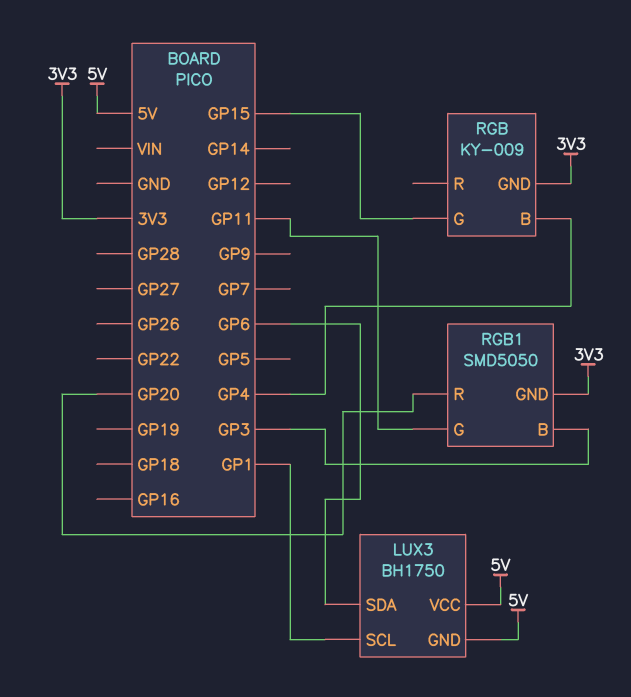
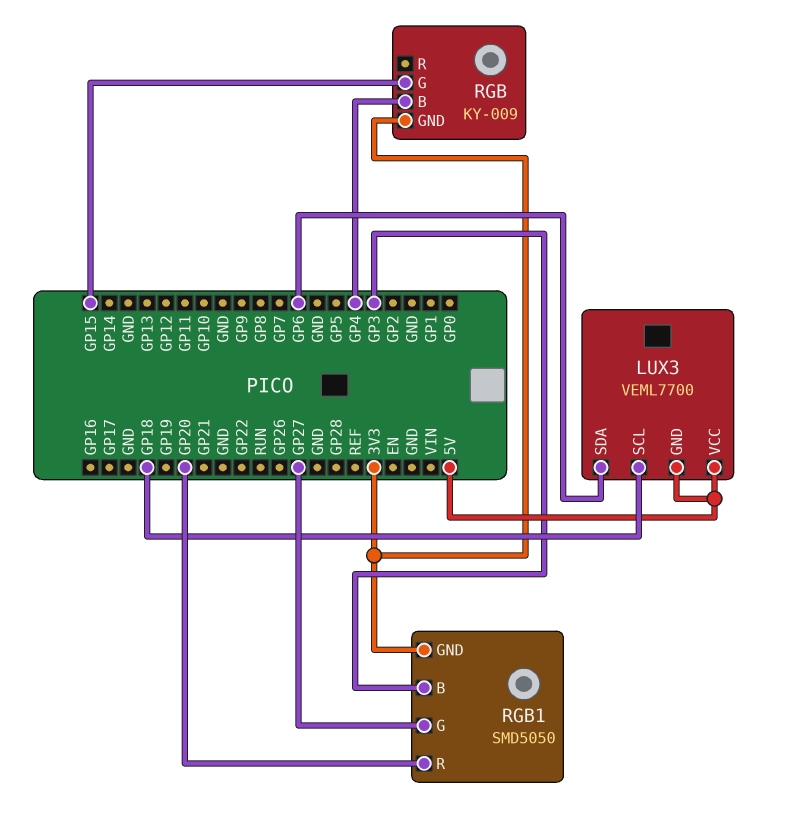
LUX3: BH1750 -> VEML7700
LUX3 pin SCL: GP1 -> GP18
RGB1 pin G: GP11 -> GP27

